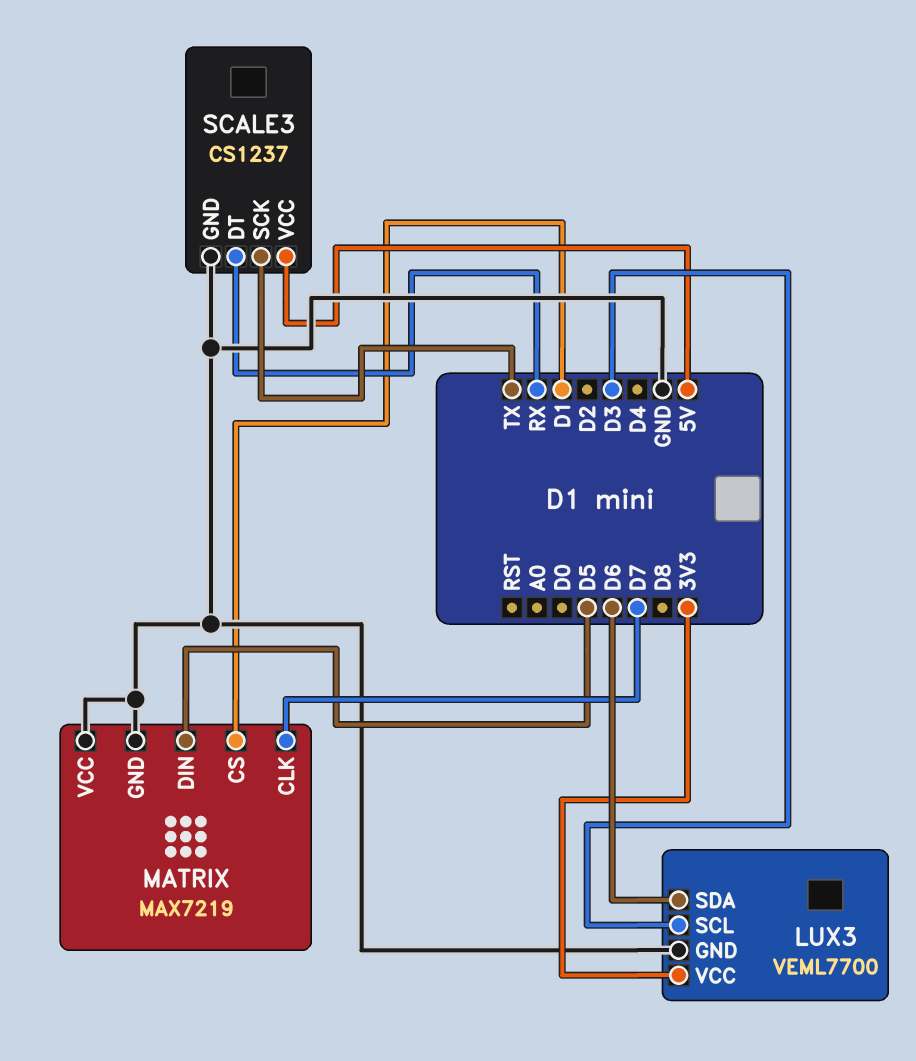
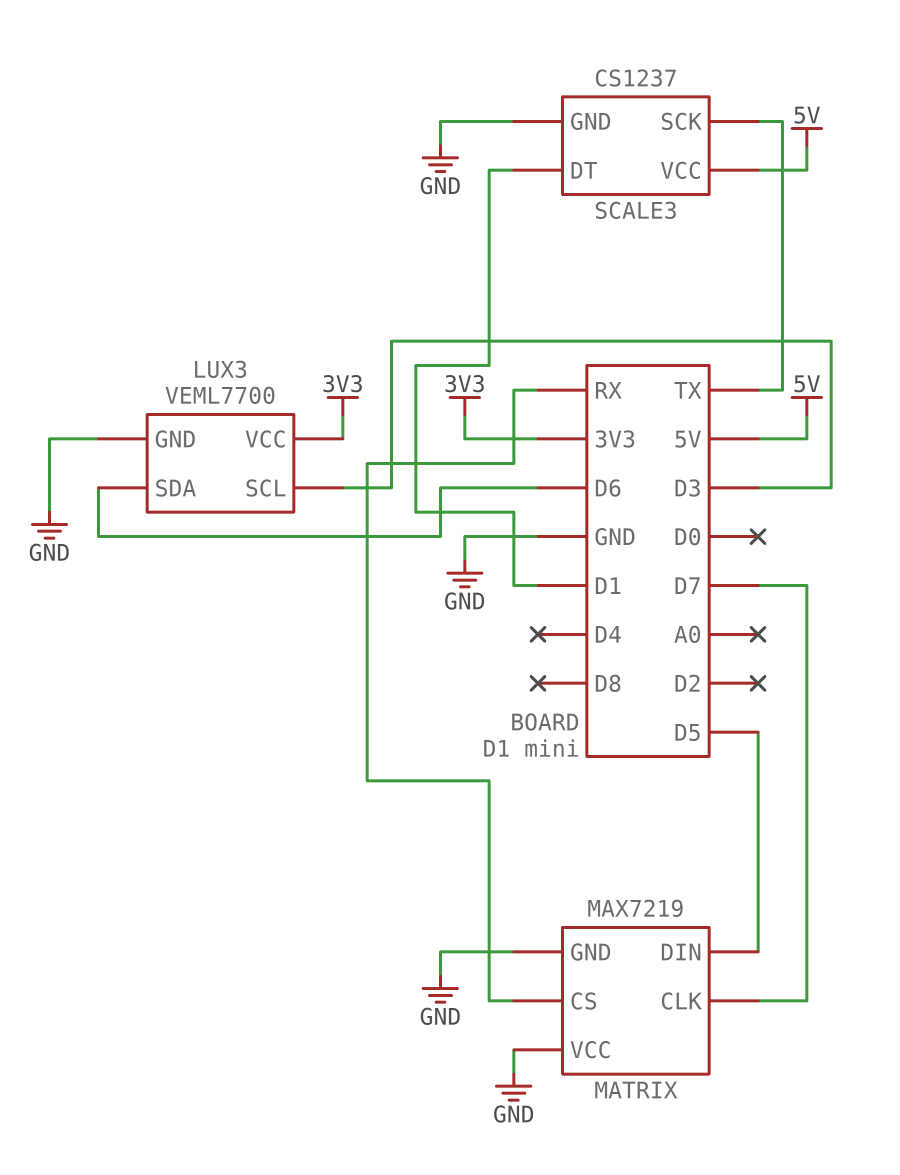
MATRIX pin CS: D1 -> RX
SCALE3 pin DT: RX -> D1

